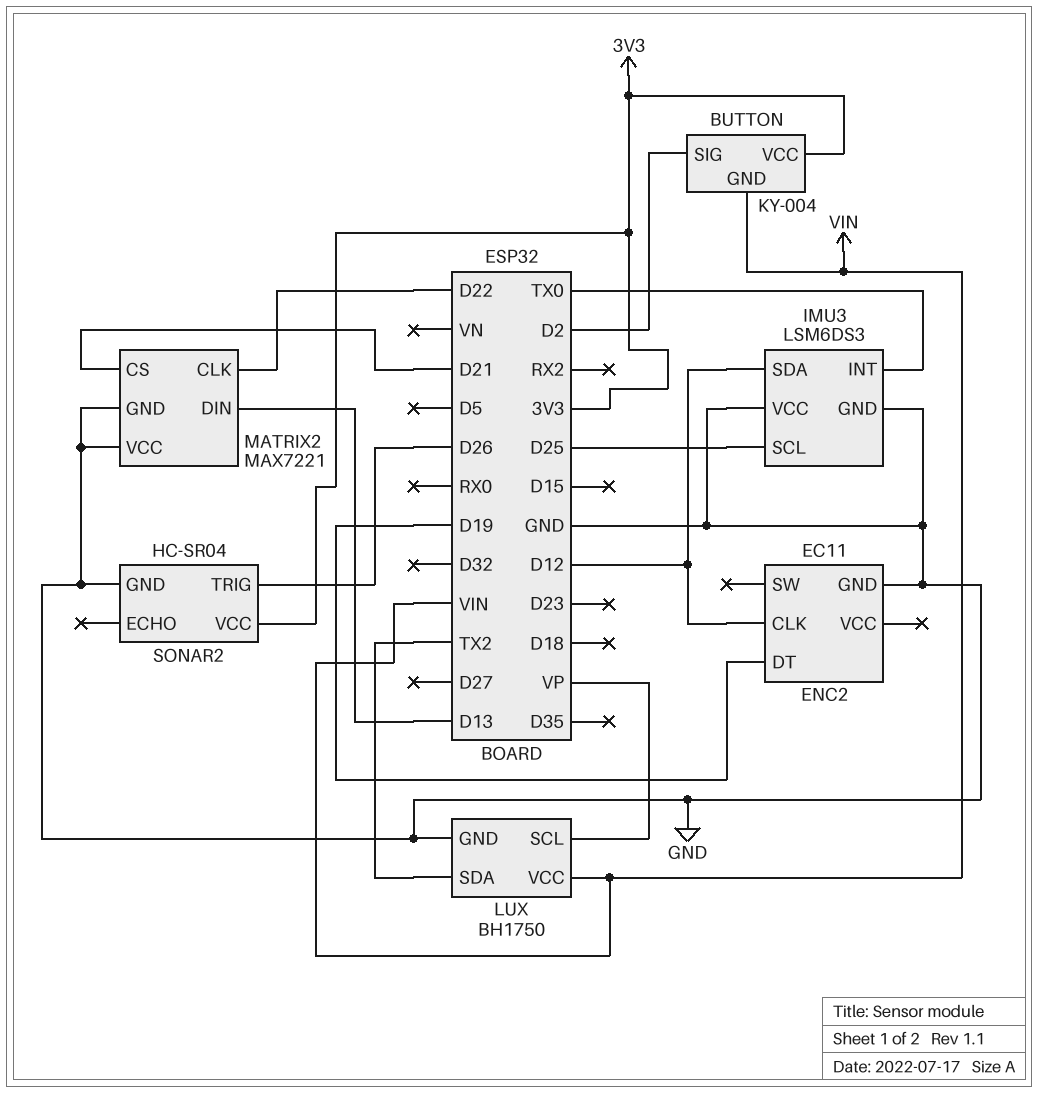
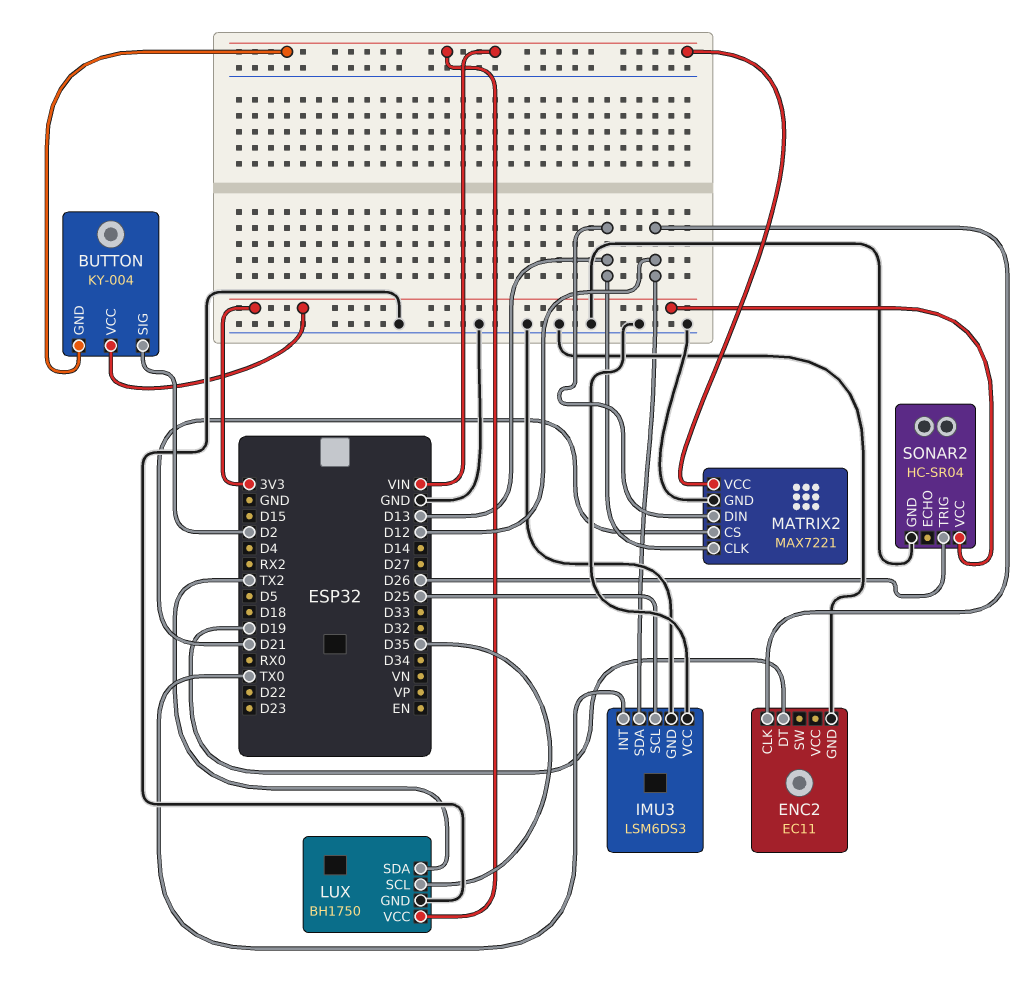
LUX pin SCL: VP -> D35
MATRIX2 pin CLK: D22 -> D13
MATRIX2 pin VCC: GND -> VIN

